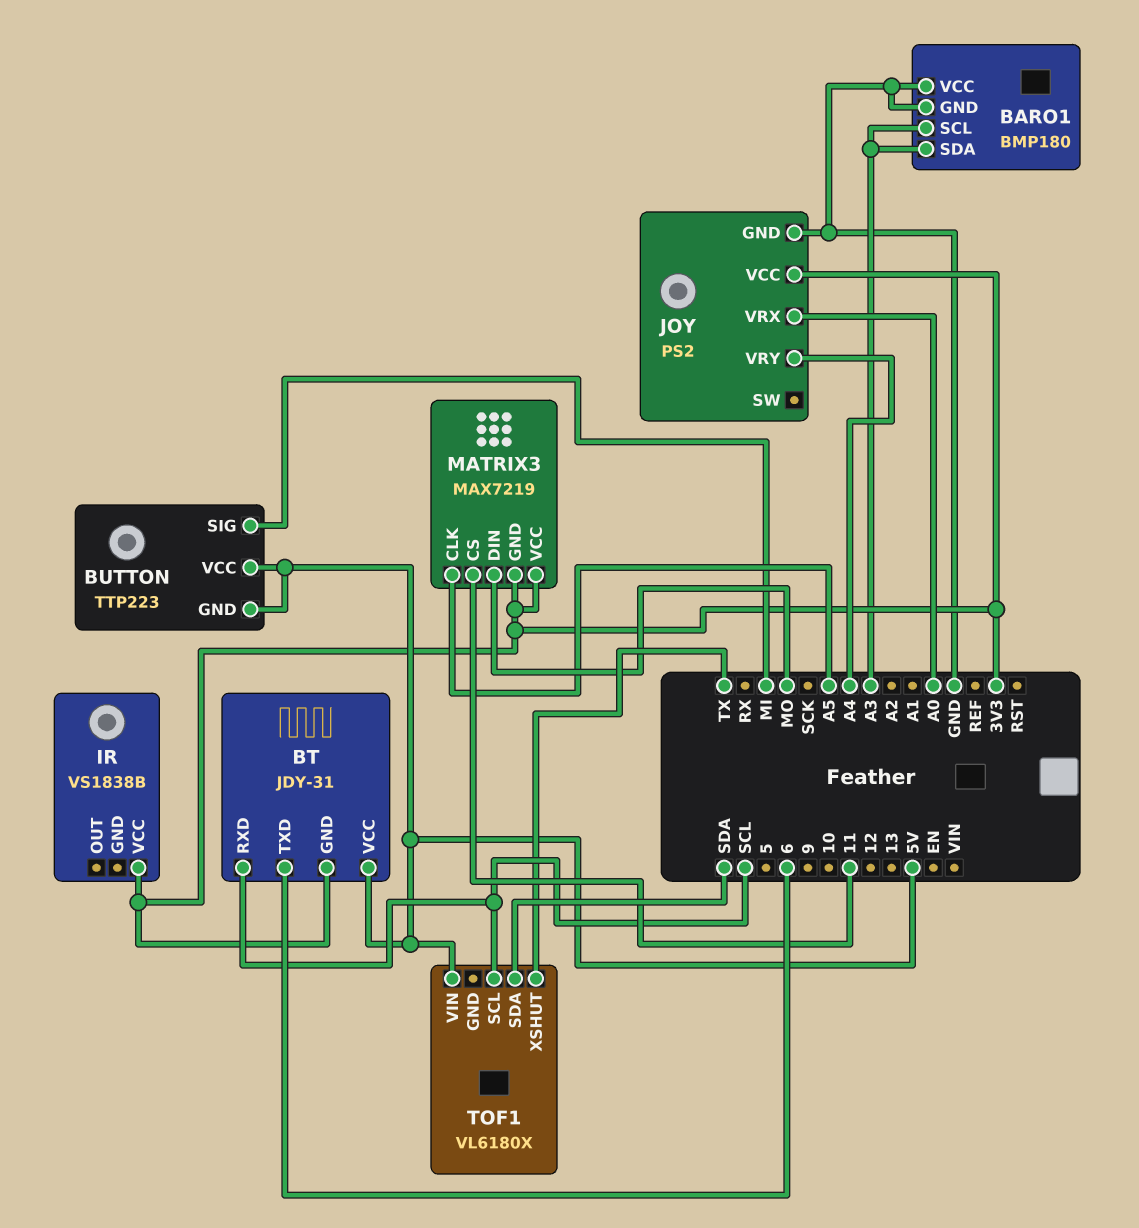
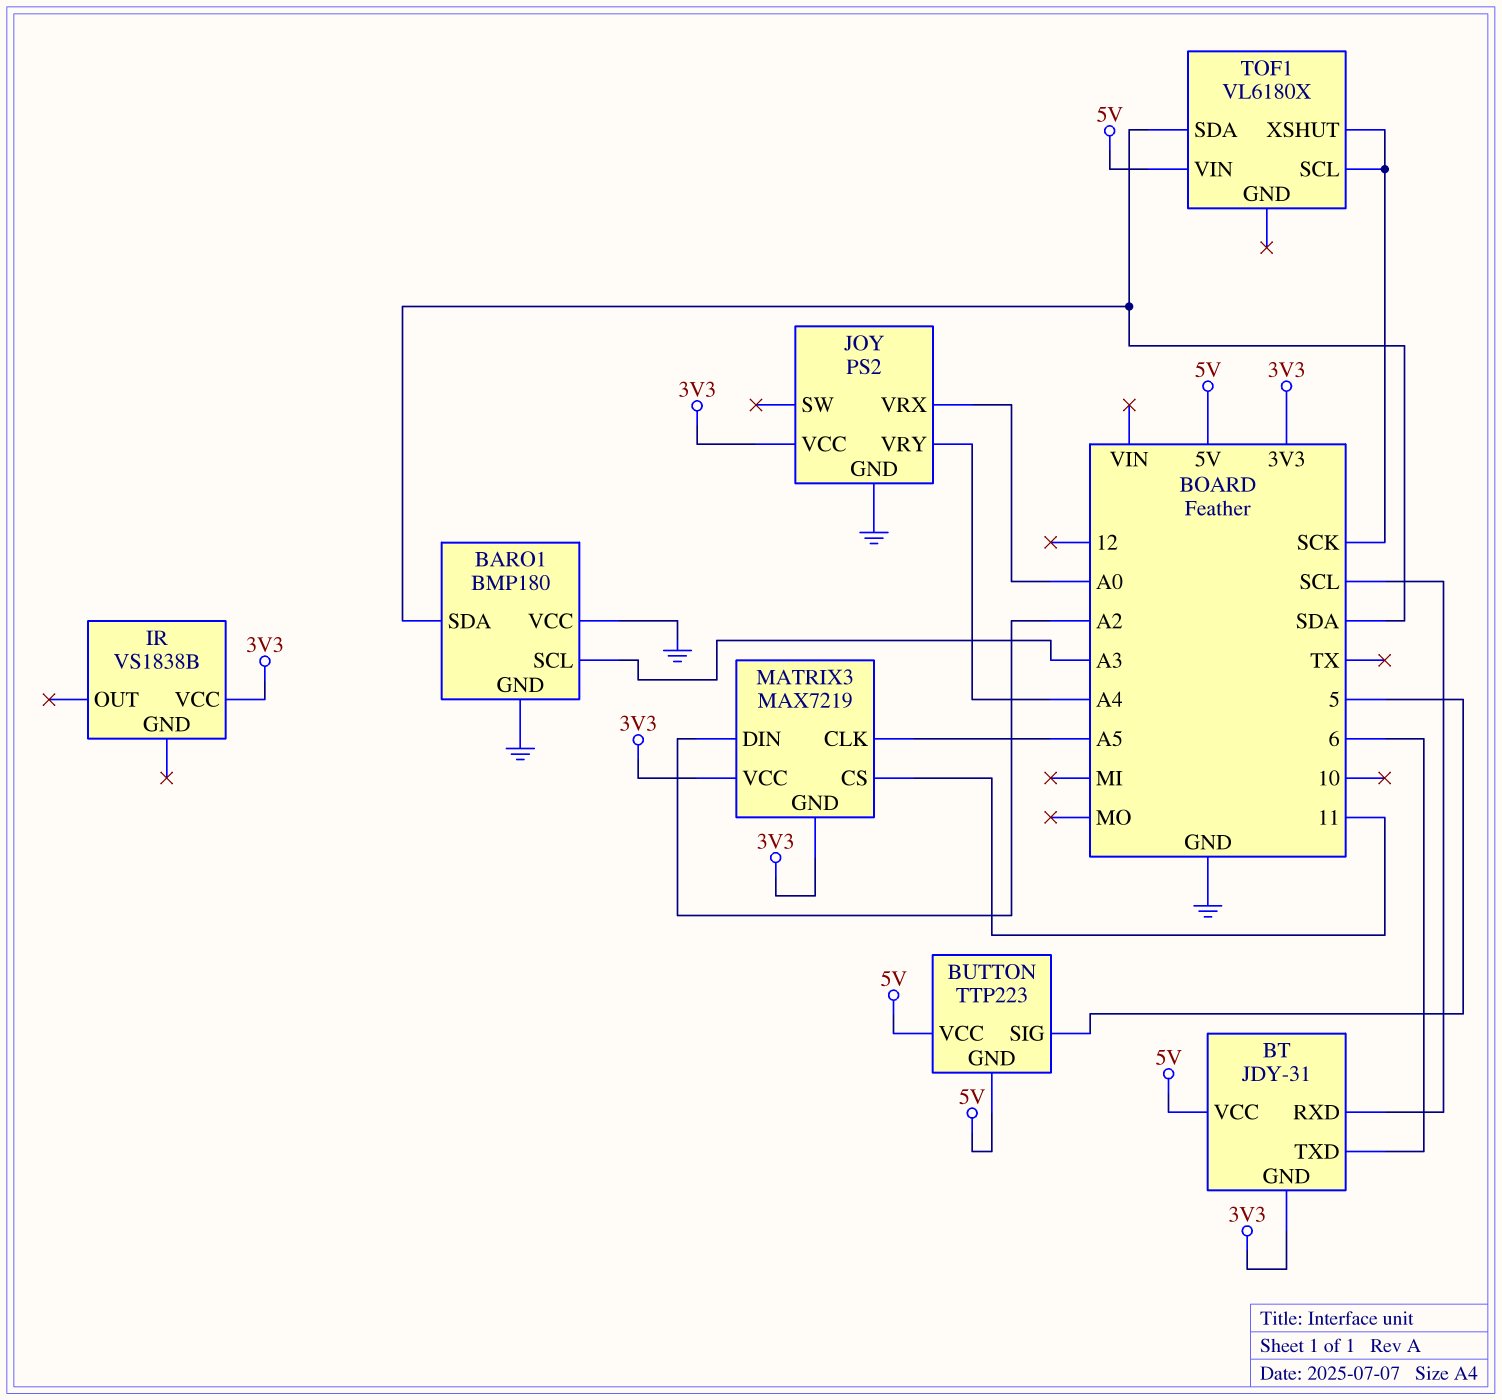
BARO1 pin SDA: A3 -> SDA
BUTTON pin SIG: MI -> 5
MATRIX3 pin DIN: MO -> A2
TOF1 pin SCL: SCL -> SCK
TOF1 pin XSHUT: TX -> SCK

